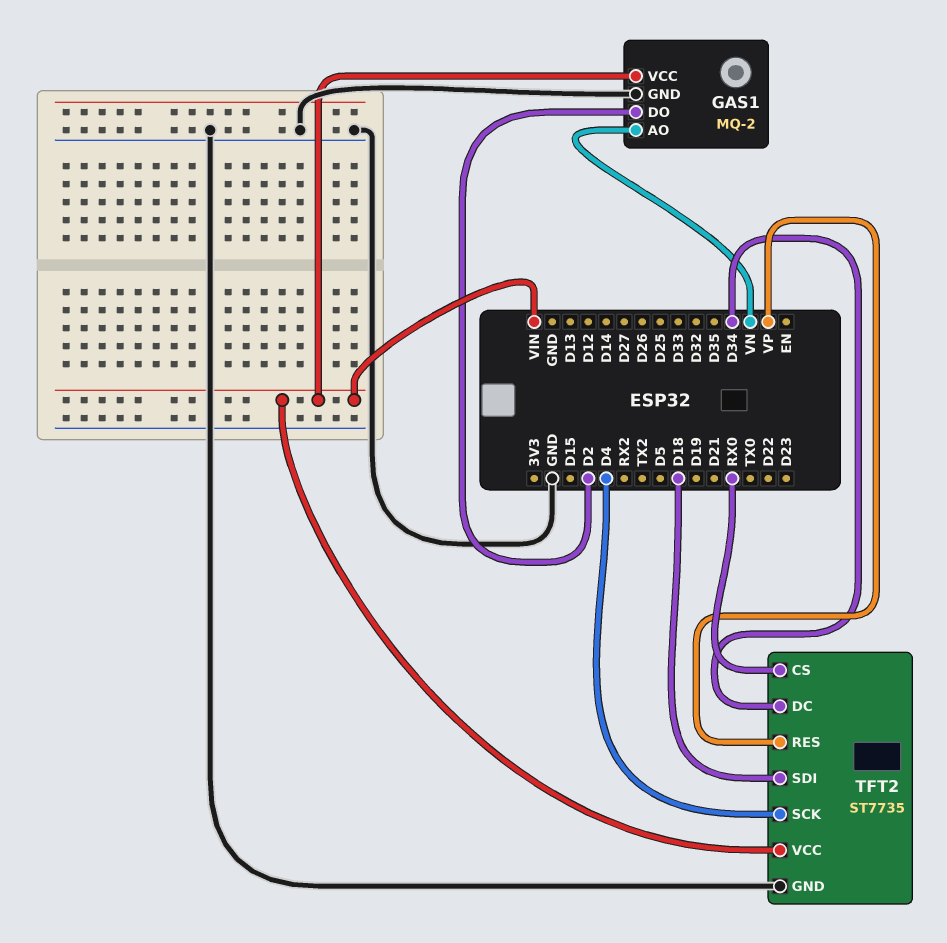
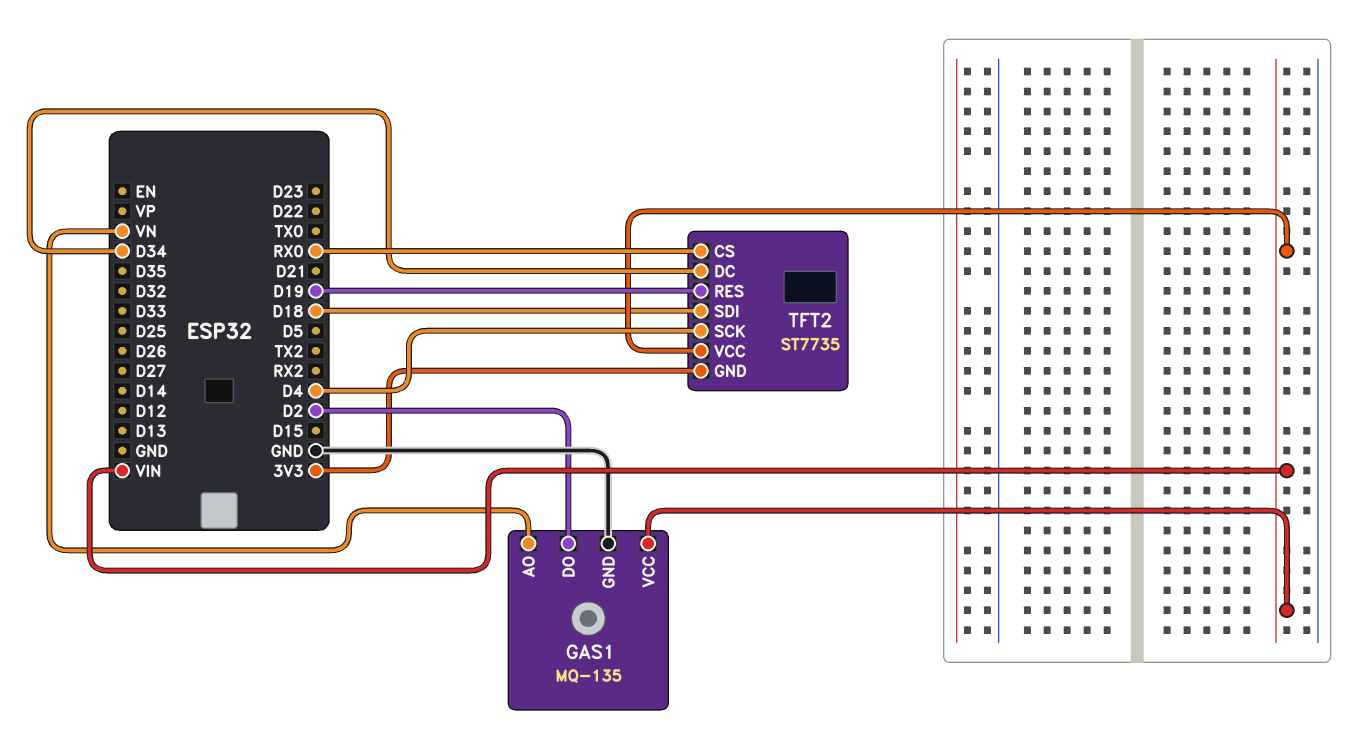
GAS1: MQ-2 -> MQ-135
TFT2 pin GND: GND -> 3V3
TFT2 pin RES: VP -> D19

